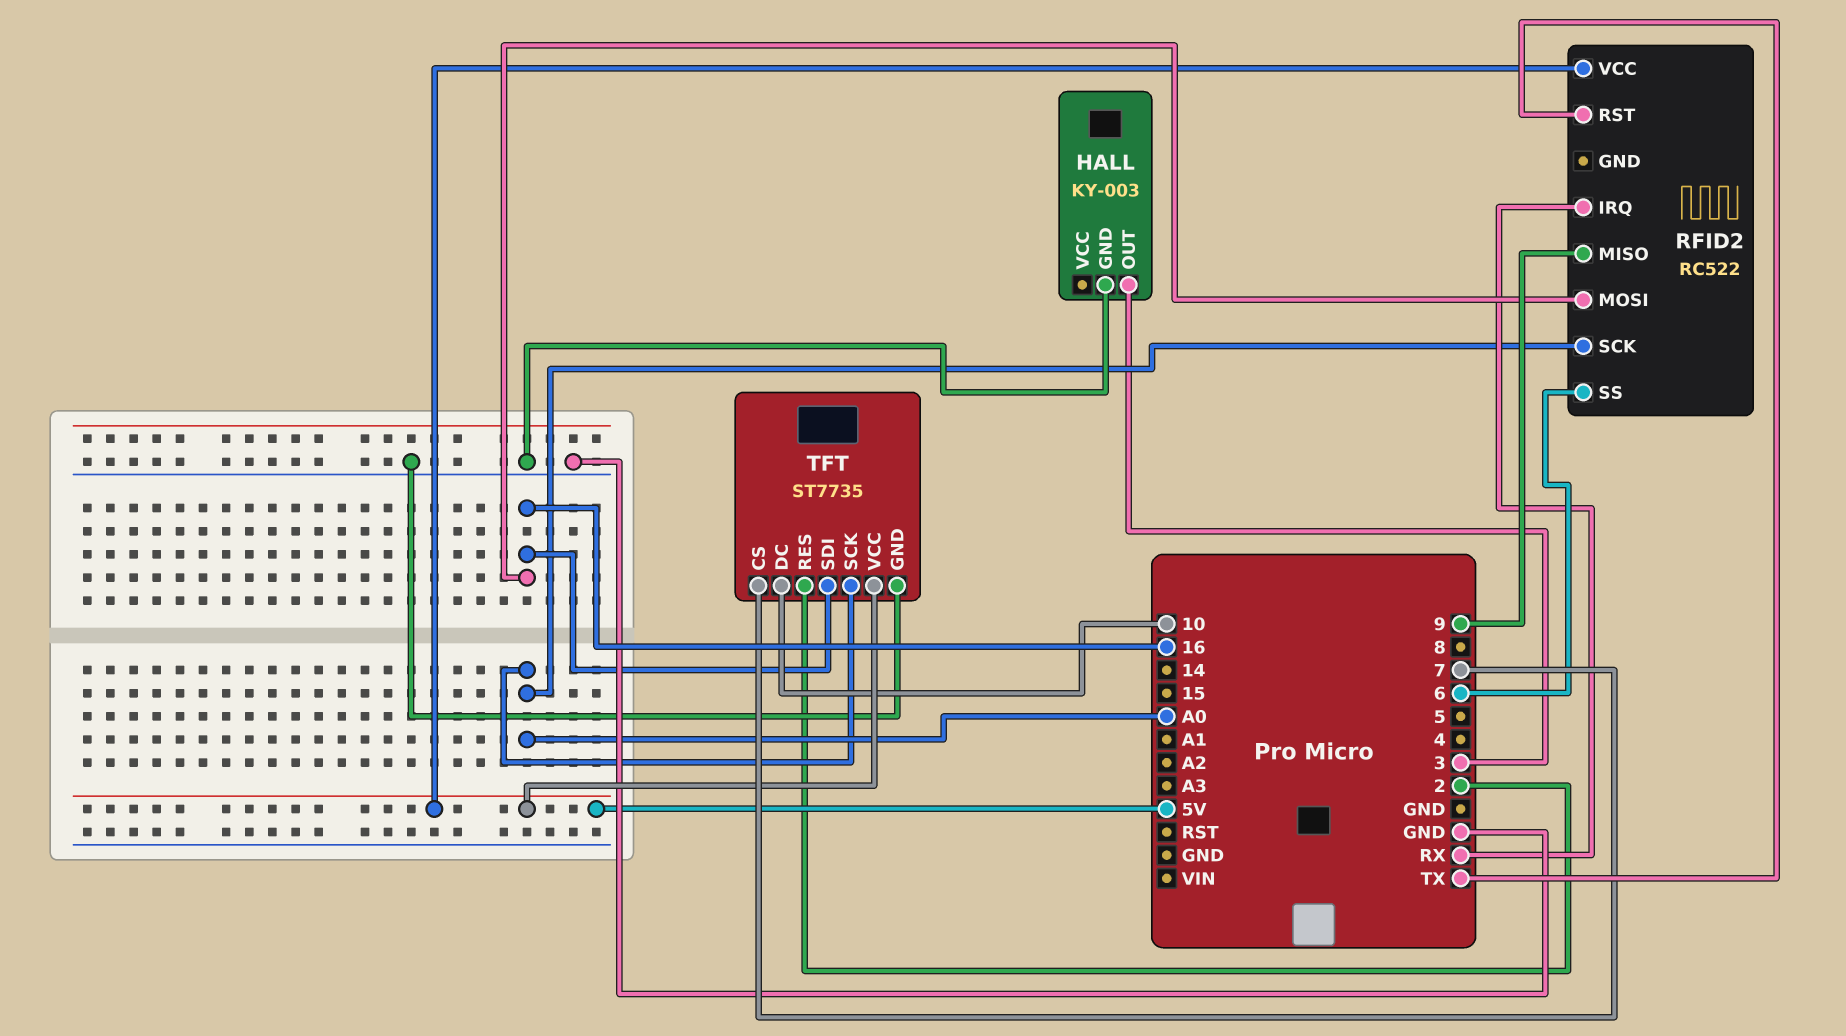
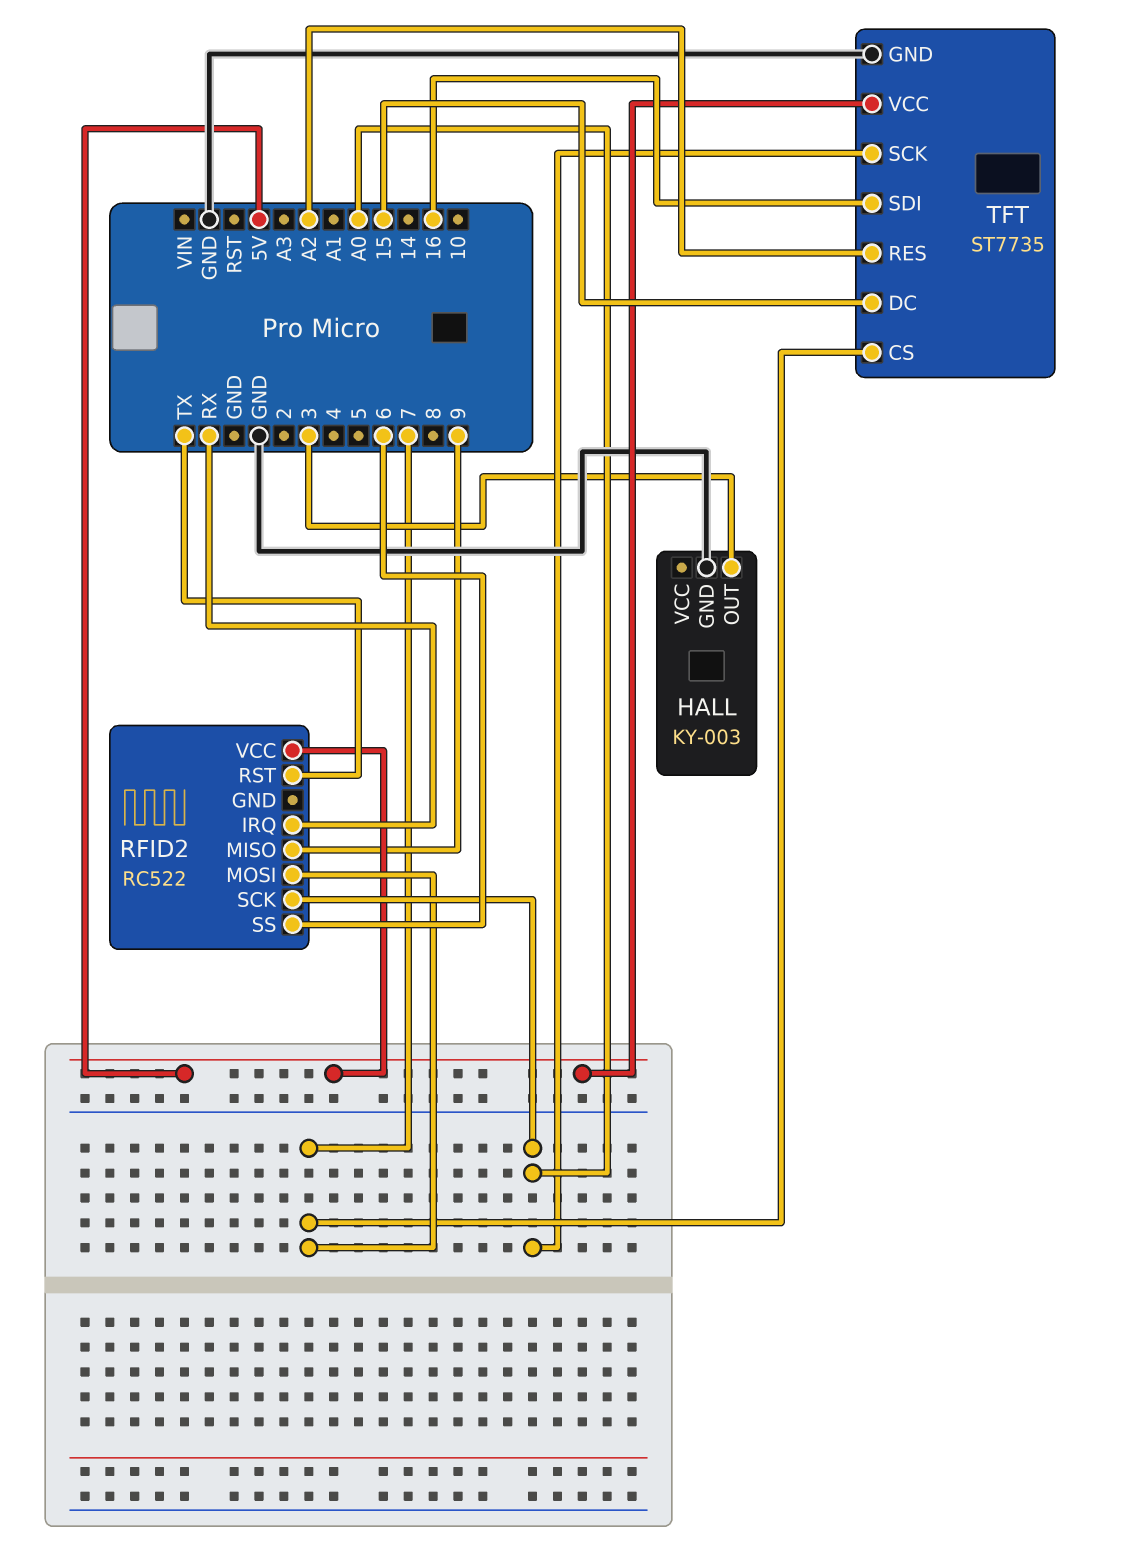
RFID2 pin MOSI: 16 -> 7
TFT pin DC: 10 -> 15
TFT pin RES: 2 -> A2

